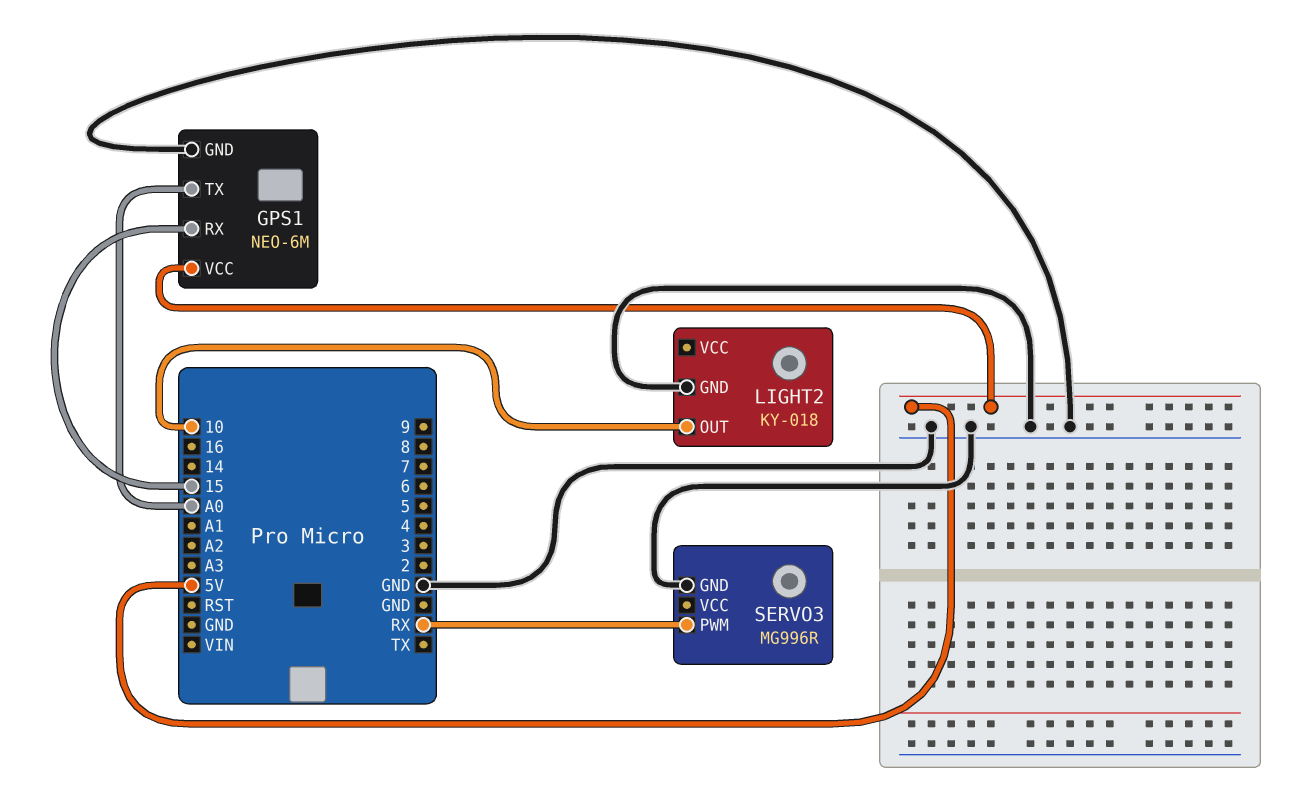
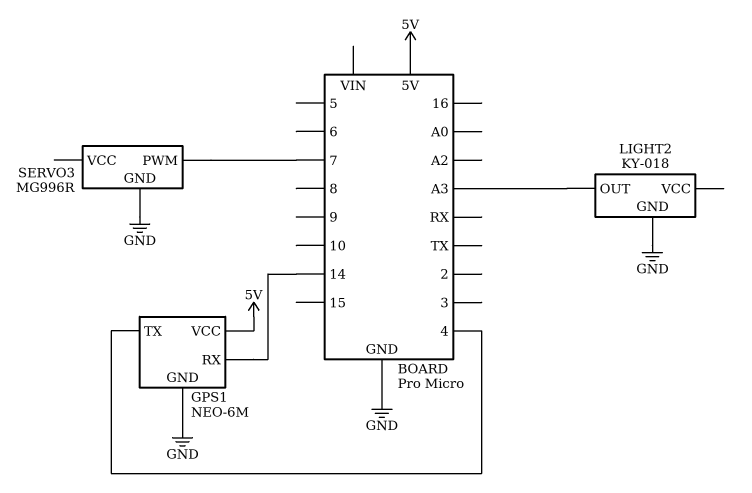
GPS1 pin RX: 15 -> 14
GPS1 pin TX: A0 -> 4
LIGHT2 pin OUT: 10 -> A3
SERVO3 pin PWM: RX -> 7

